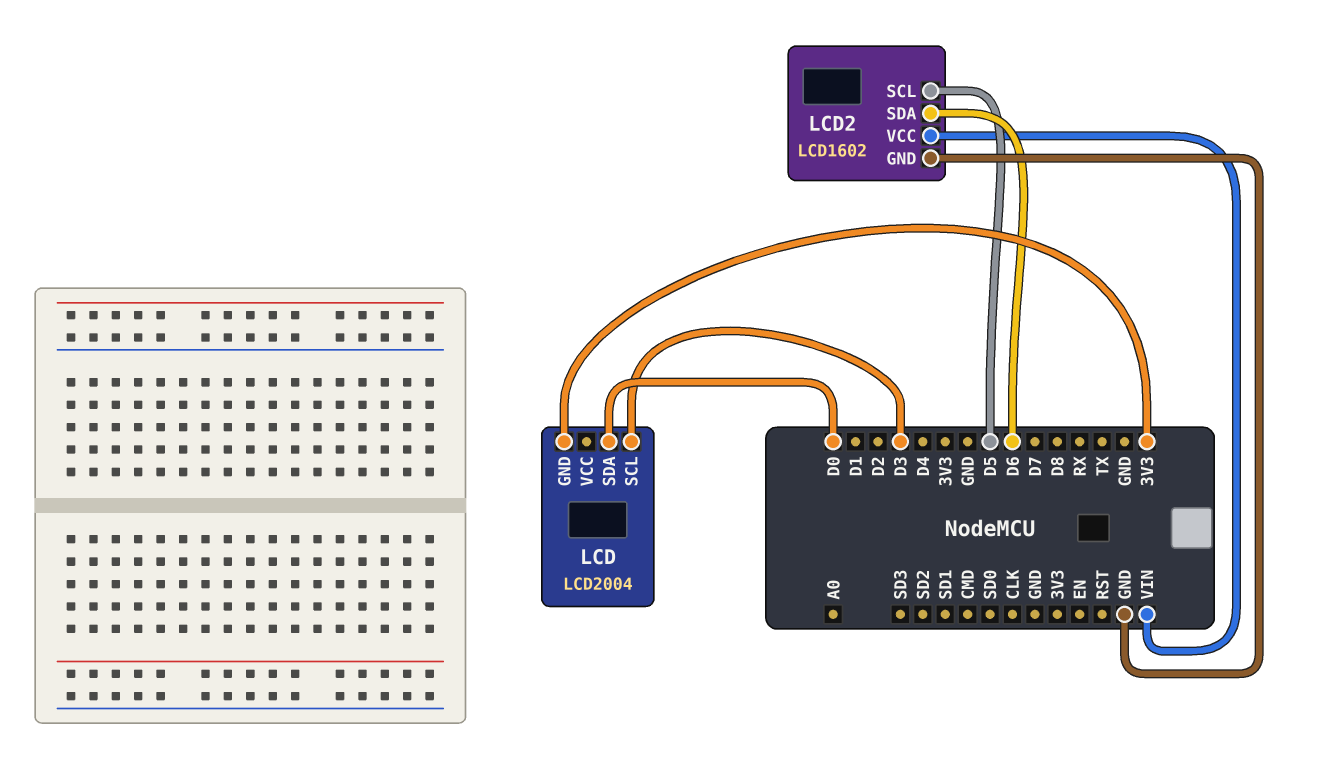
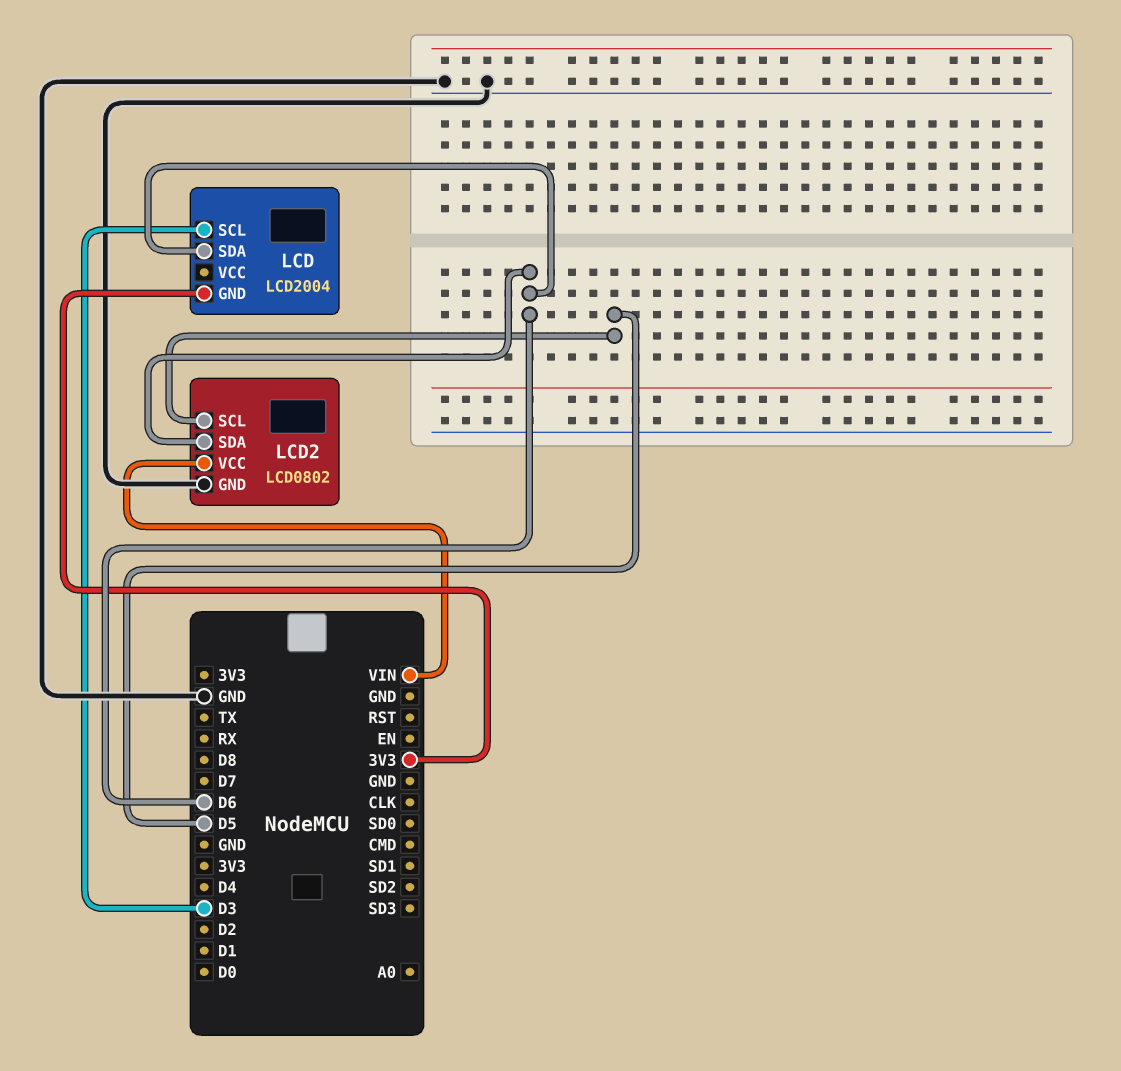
LCD pin SDA: D0 -> D6
LCD2: LCD1602 -> LCD0802

